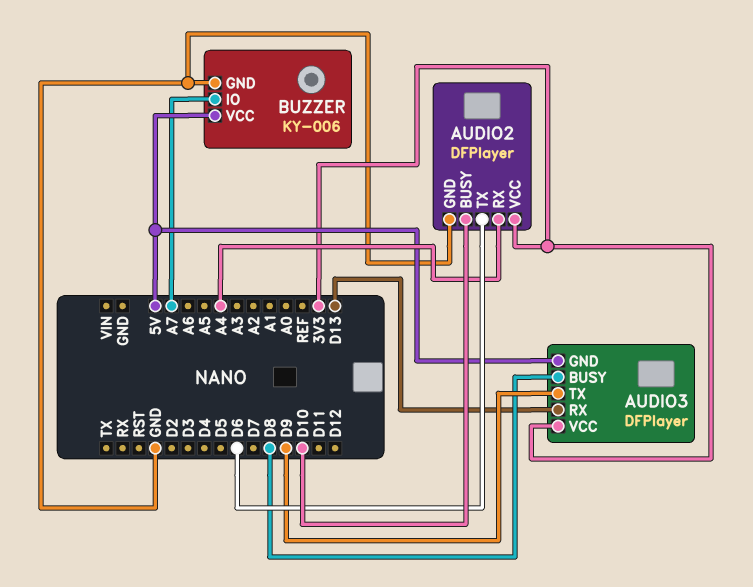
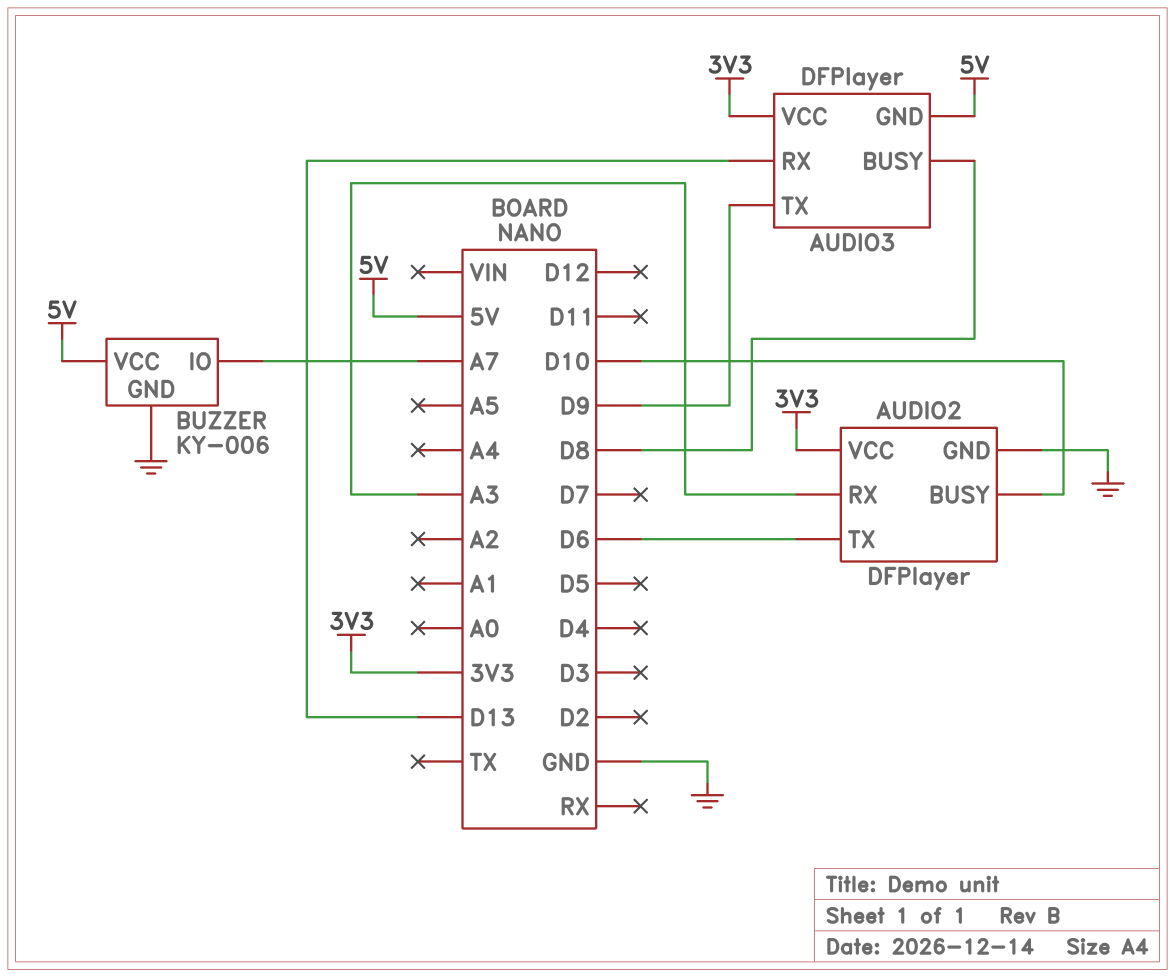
AUDIO2 pin RX: A4 -> A3

